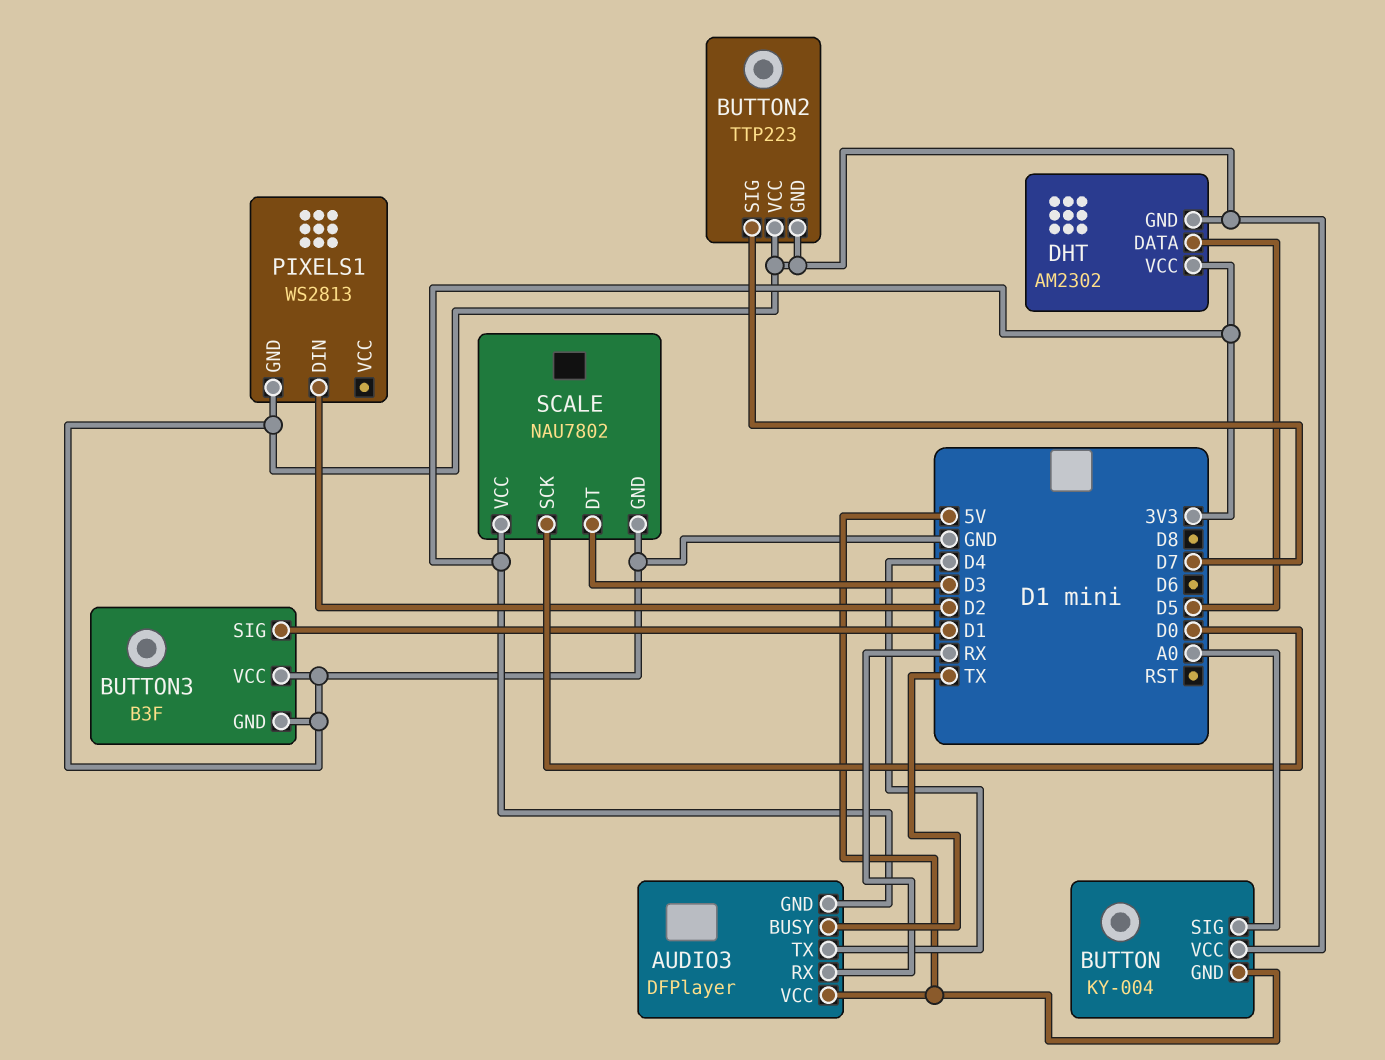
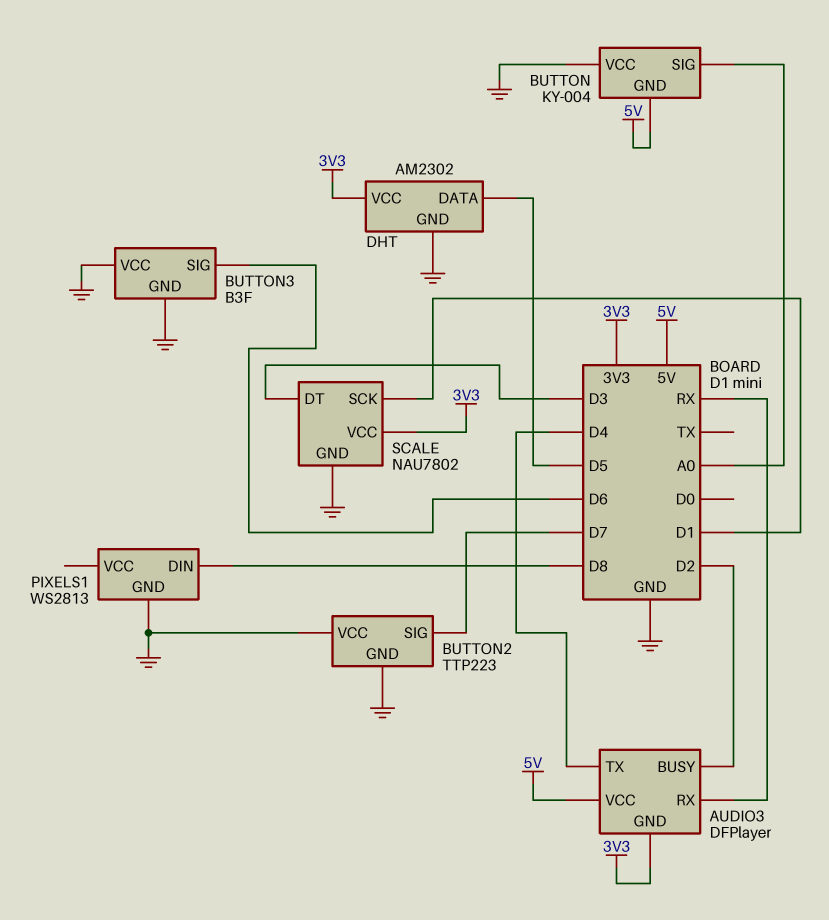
AUDIO3 pin BUSY: TX -> D2
BUTTON3 pin SIG: D1 -> D6
PIXELS1 pin DIN: D2 -> D8
SCALE pin SCK: D0 -> D1

